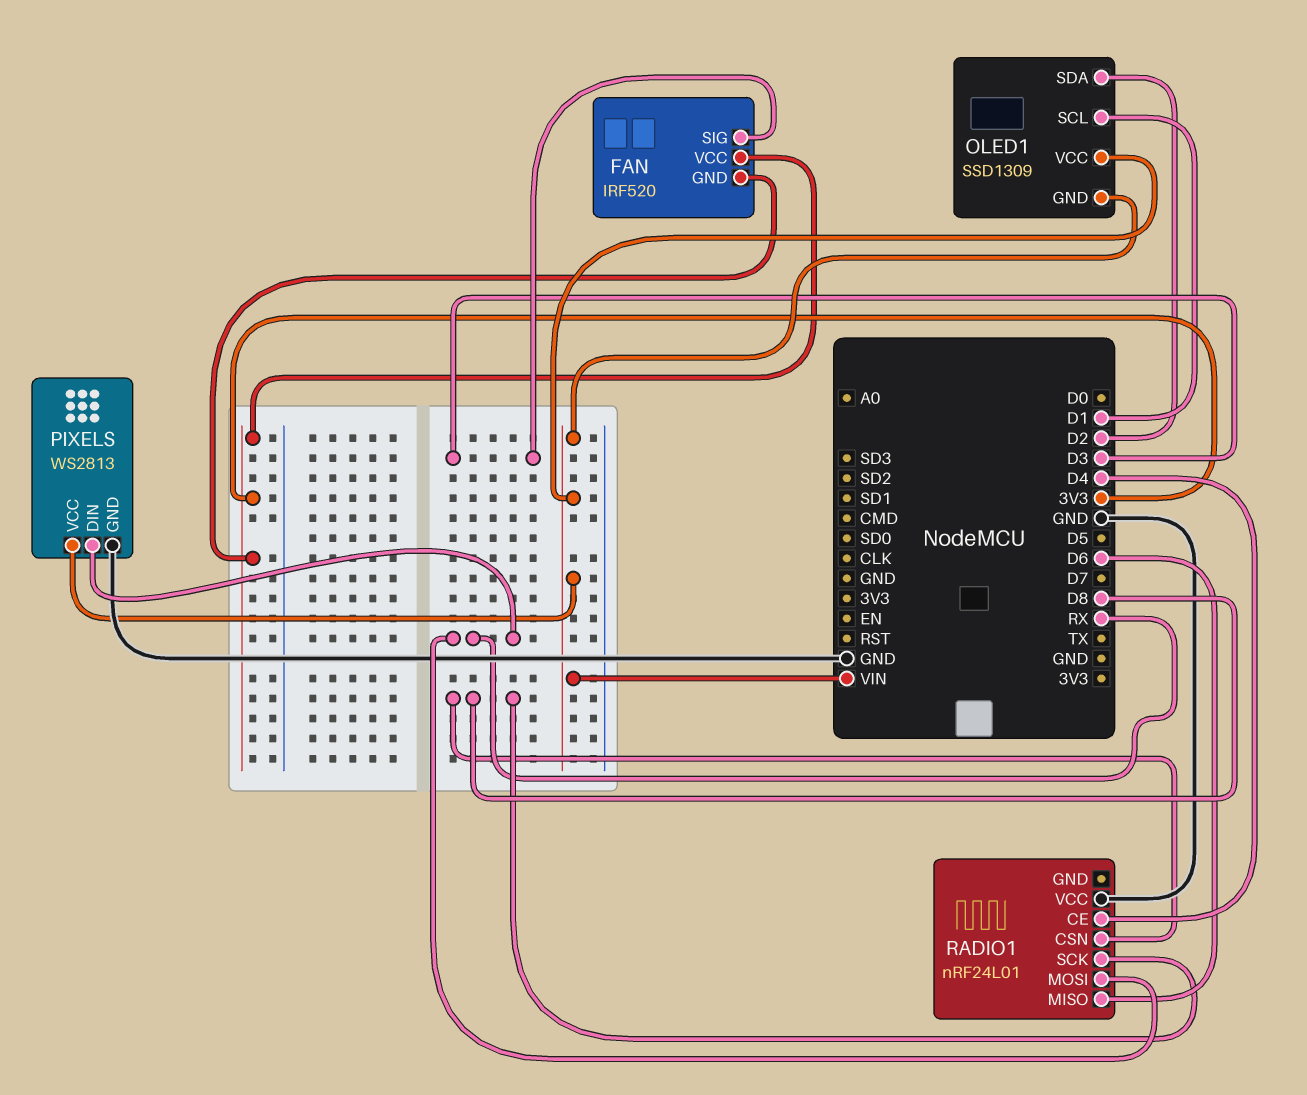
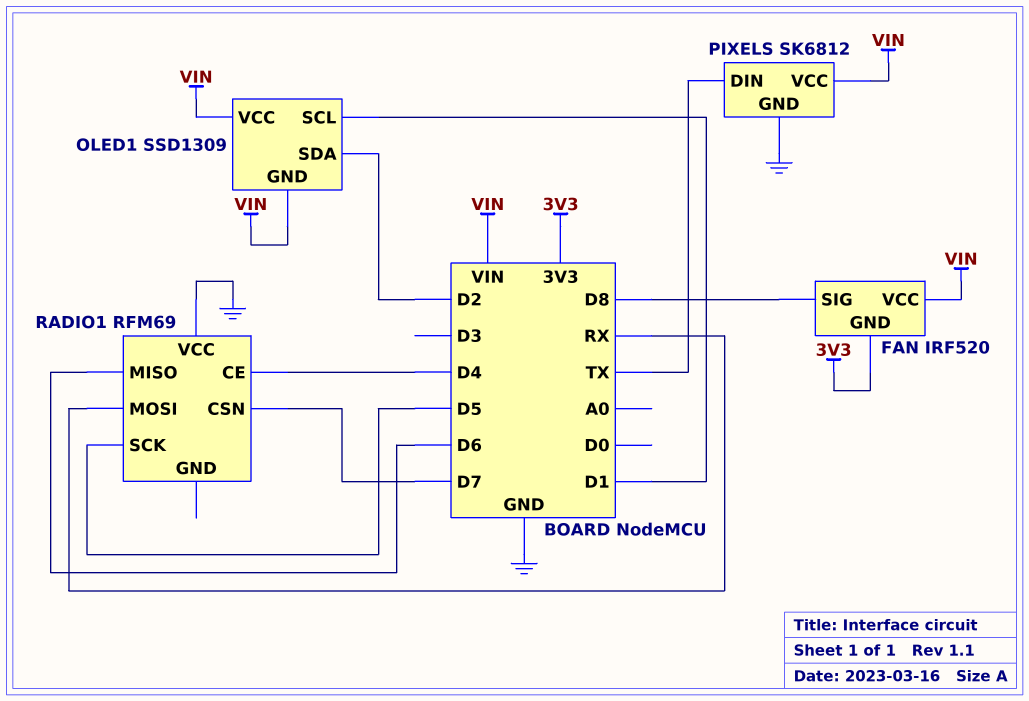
FAN pin SIG: D3 -> D8
FAN pin VCC: 3V3 -> VIN
PIXELS: WS2813 -> SK6812
PIXELS pin DIN: RX -> TX
RADIO1: nRF24L01 -> RFM69
RADIO1 pin CSN: D8 -> D7
RADIO1 pin SCK: D8 -> D5

